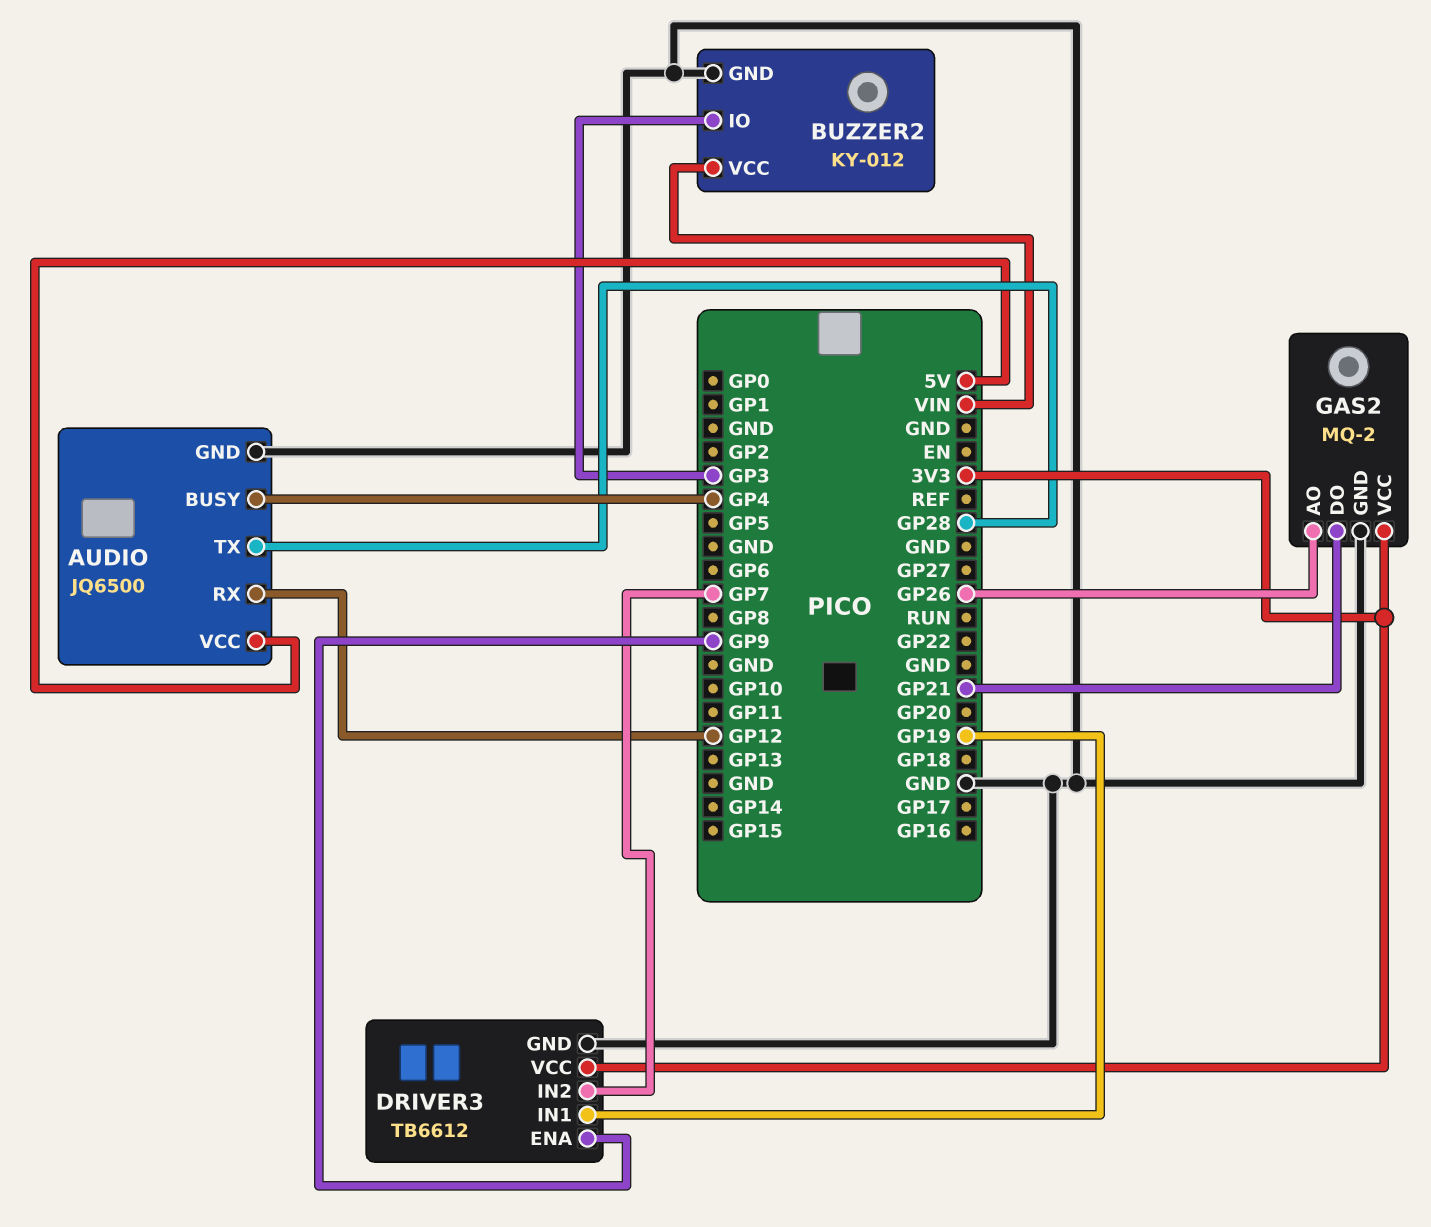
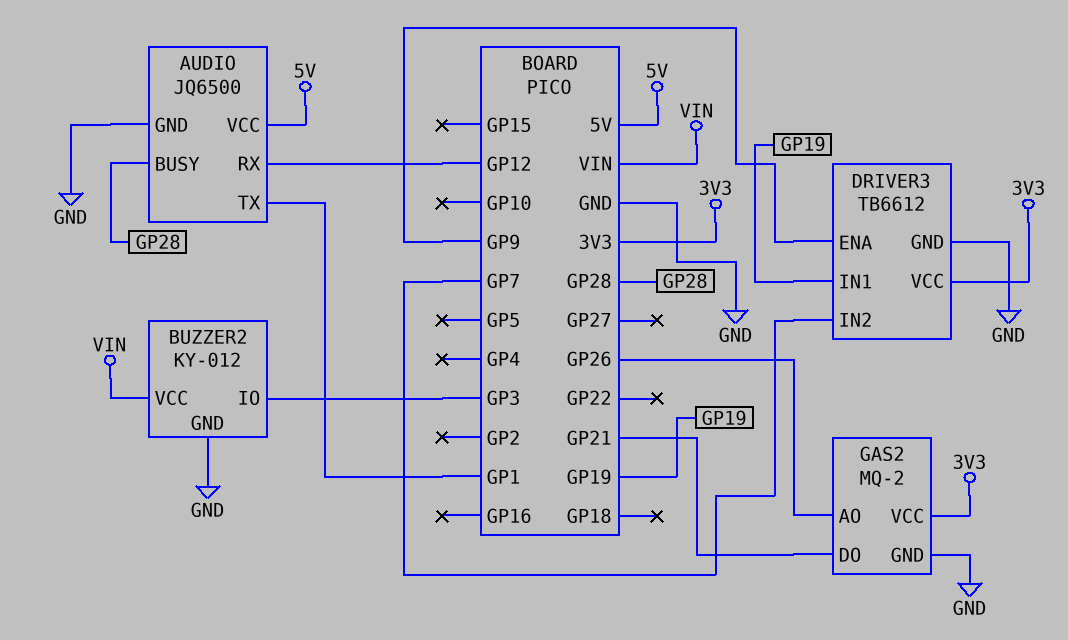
AUDIO pin BUSY: GP4 -> GP28
AUDIO pin TX: GP28 -> GP1

